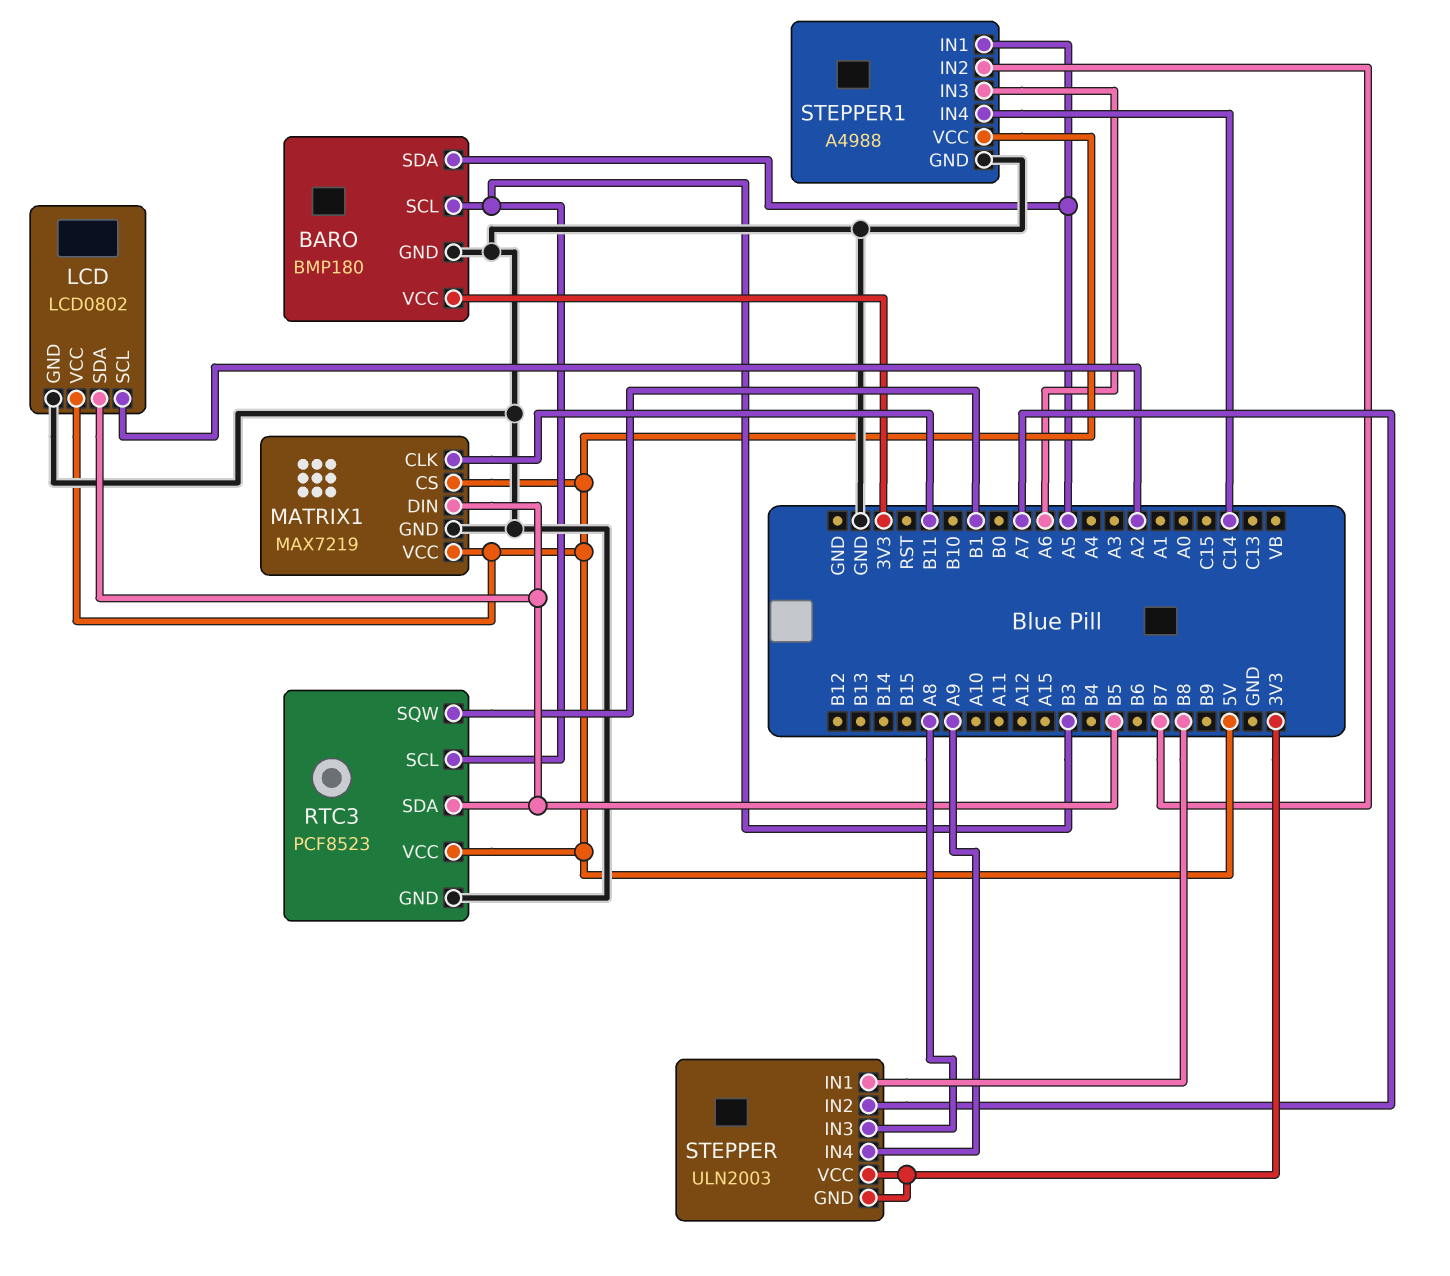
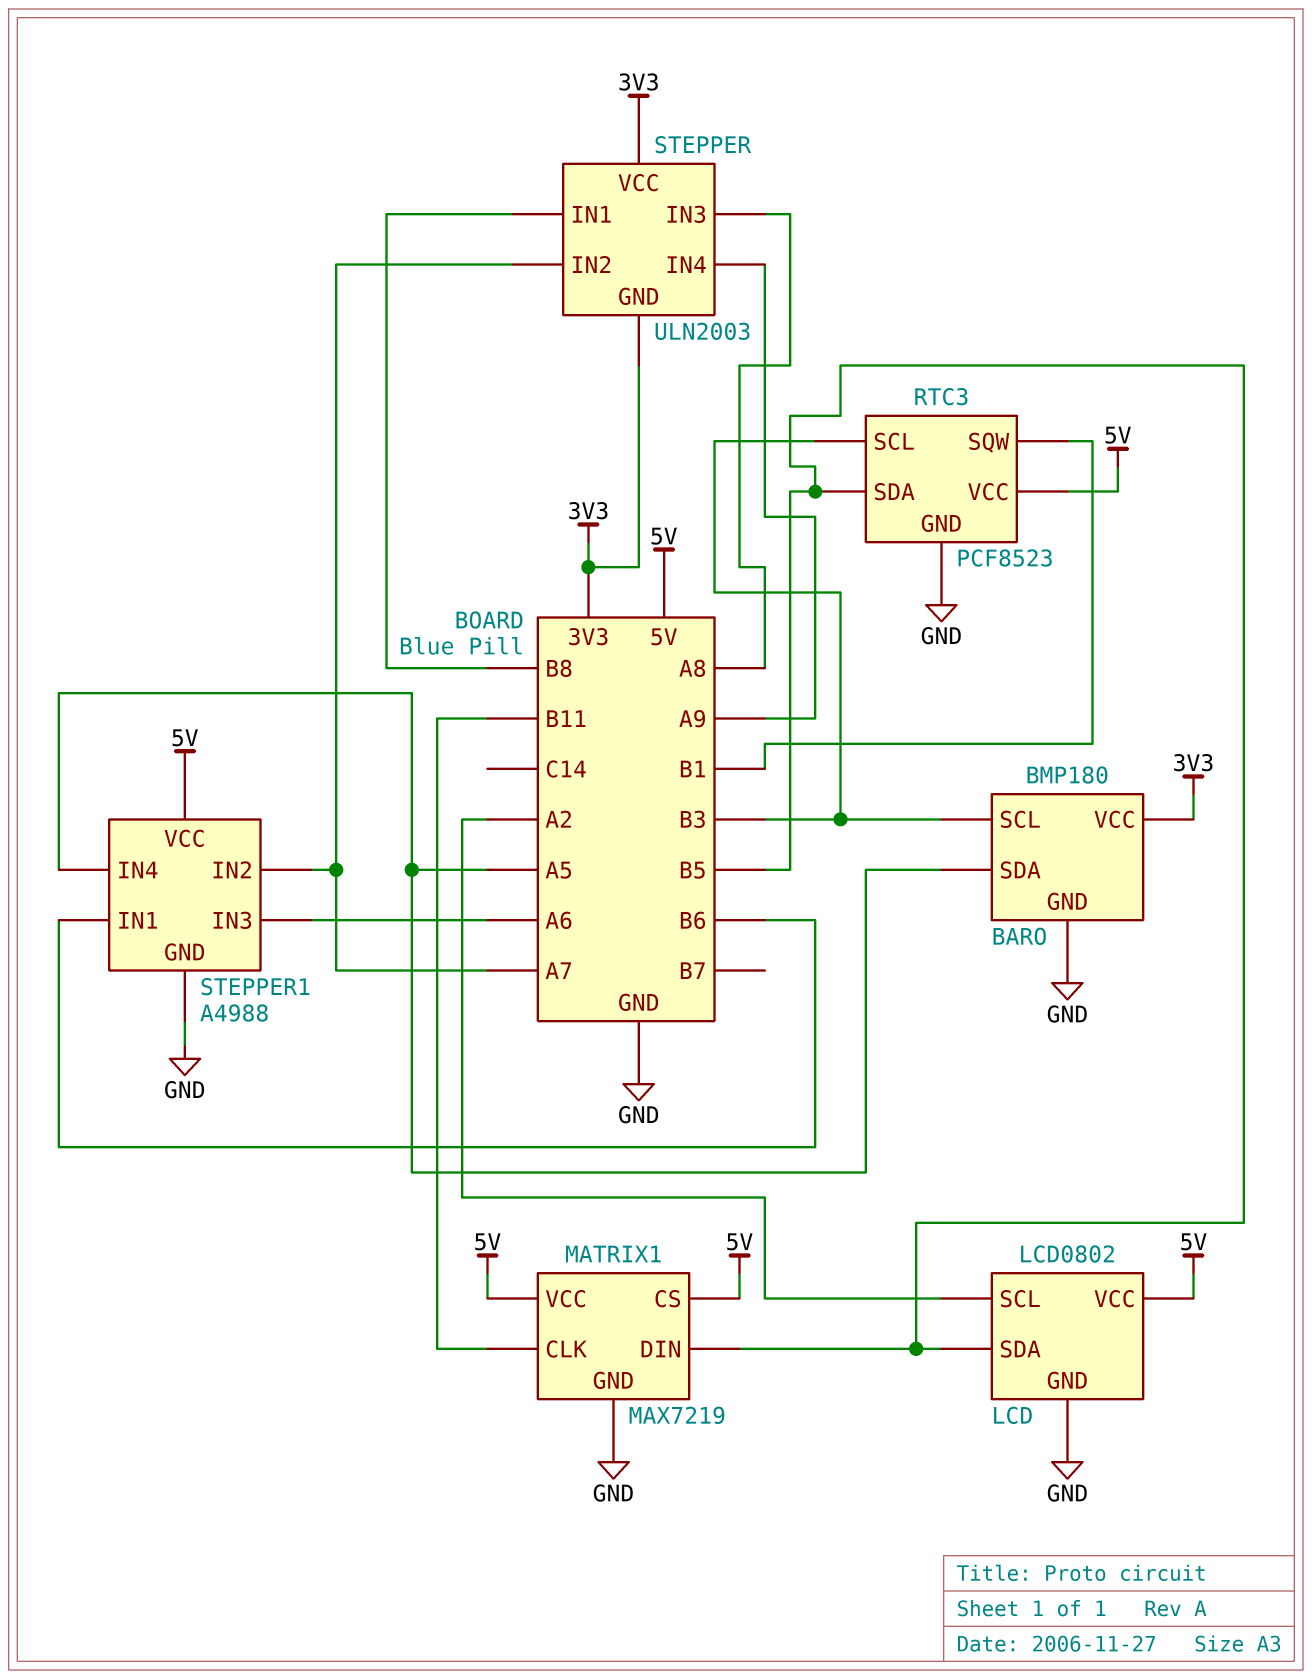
STEPPER1 pin IN1: A5 -> B6
STEPPER1 pin IN2: B7 -> A7
STEPPER1 pin IN4: C14 -> A5

